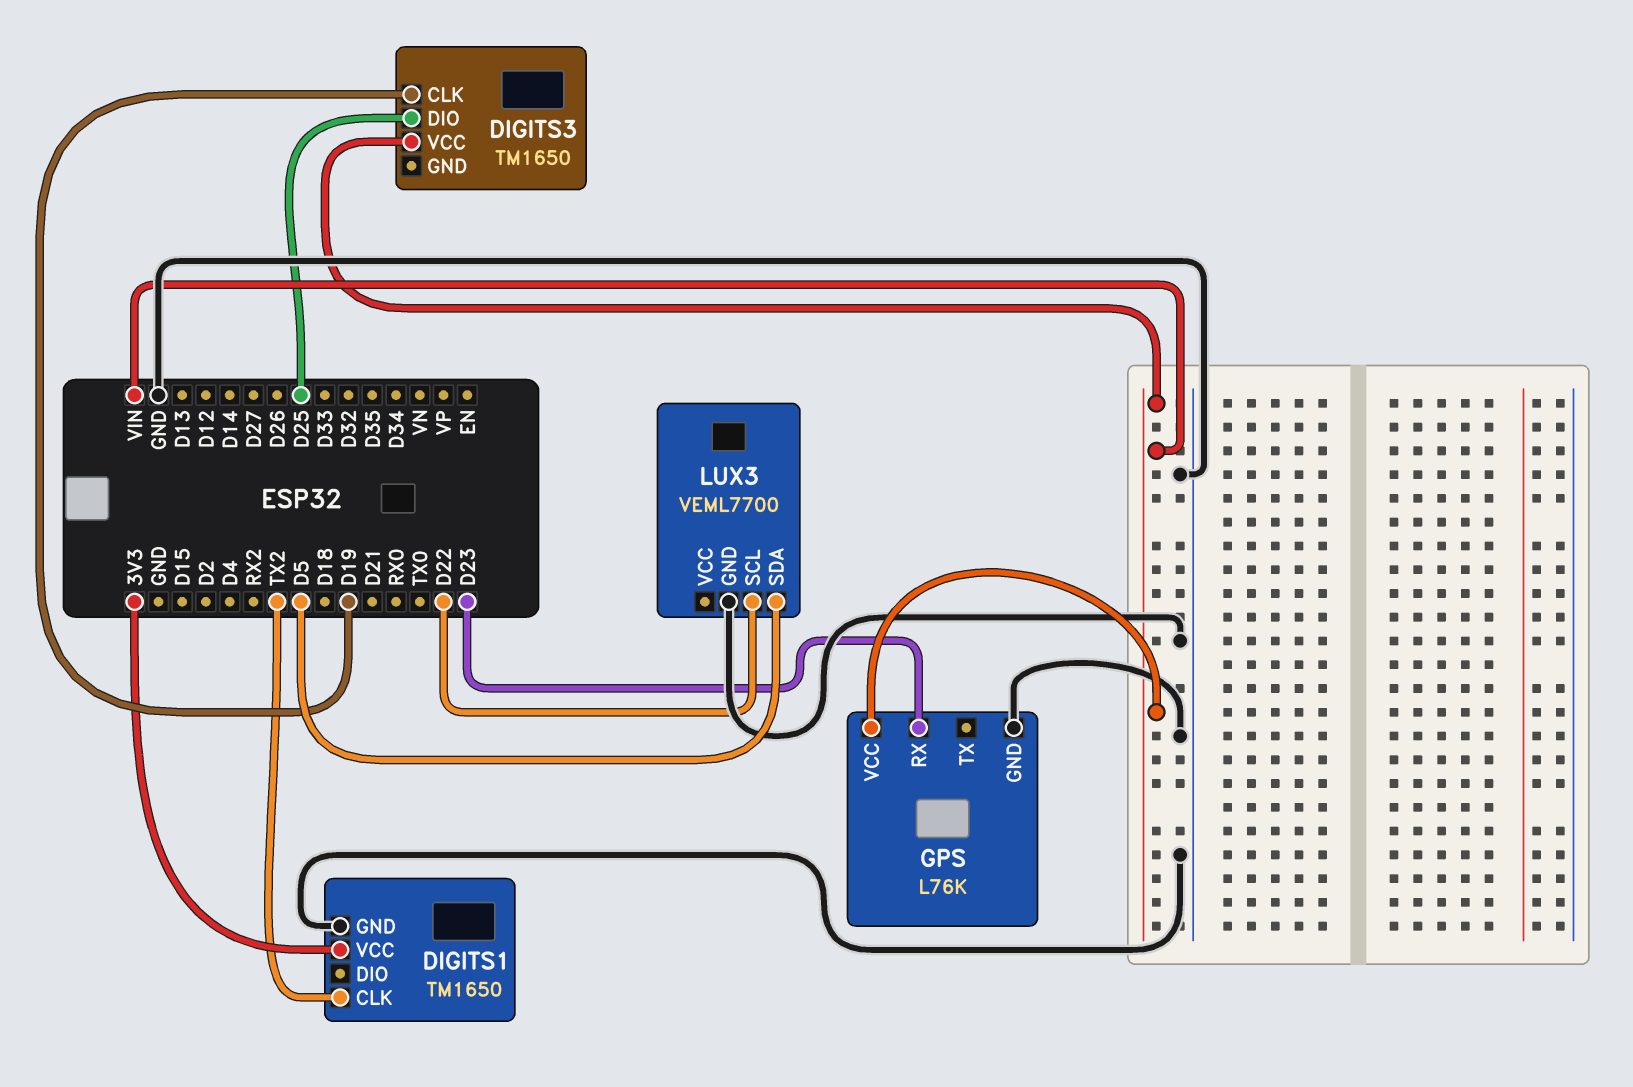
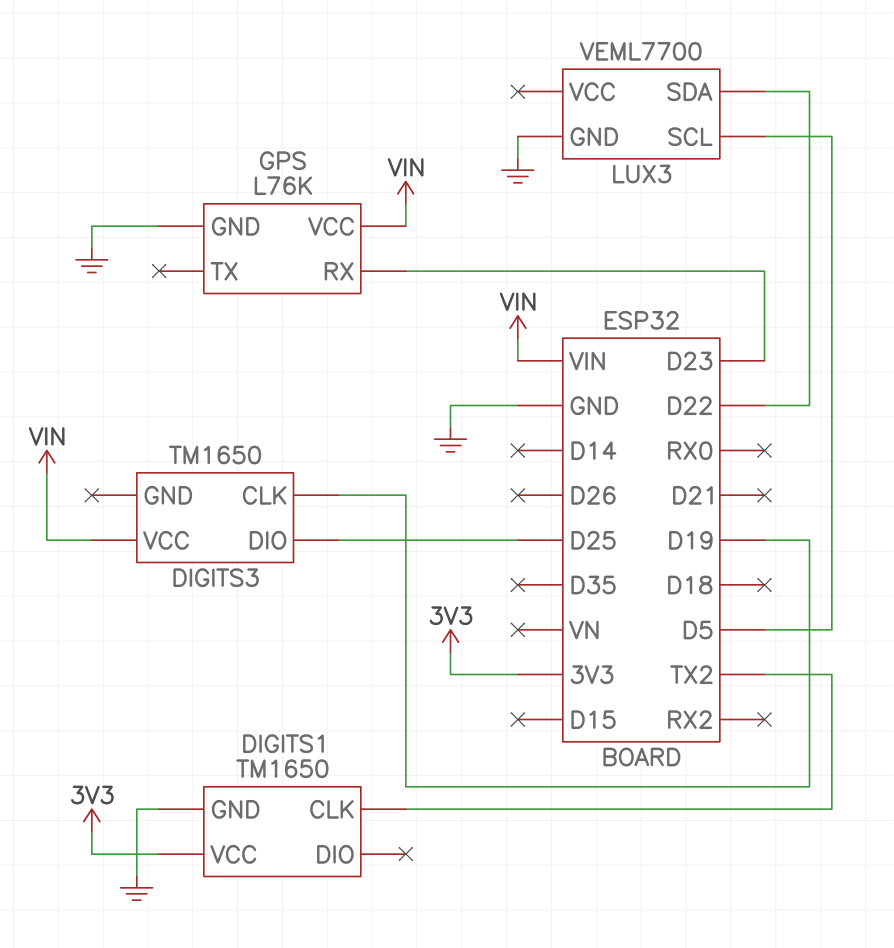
LUX3 pin SCL: D22 -> D5
LUX3 pin SDA: D5 -> D22

